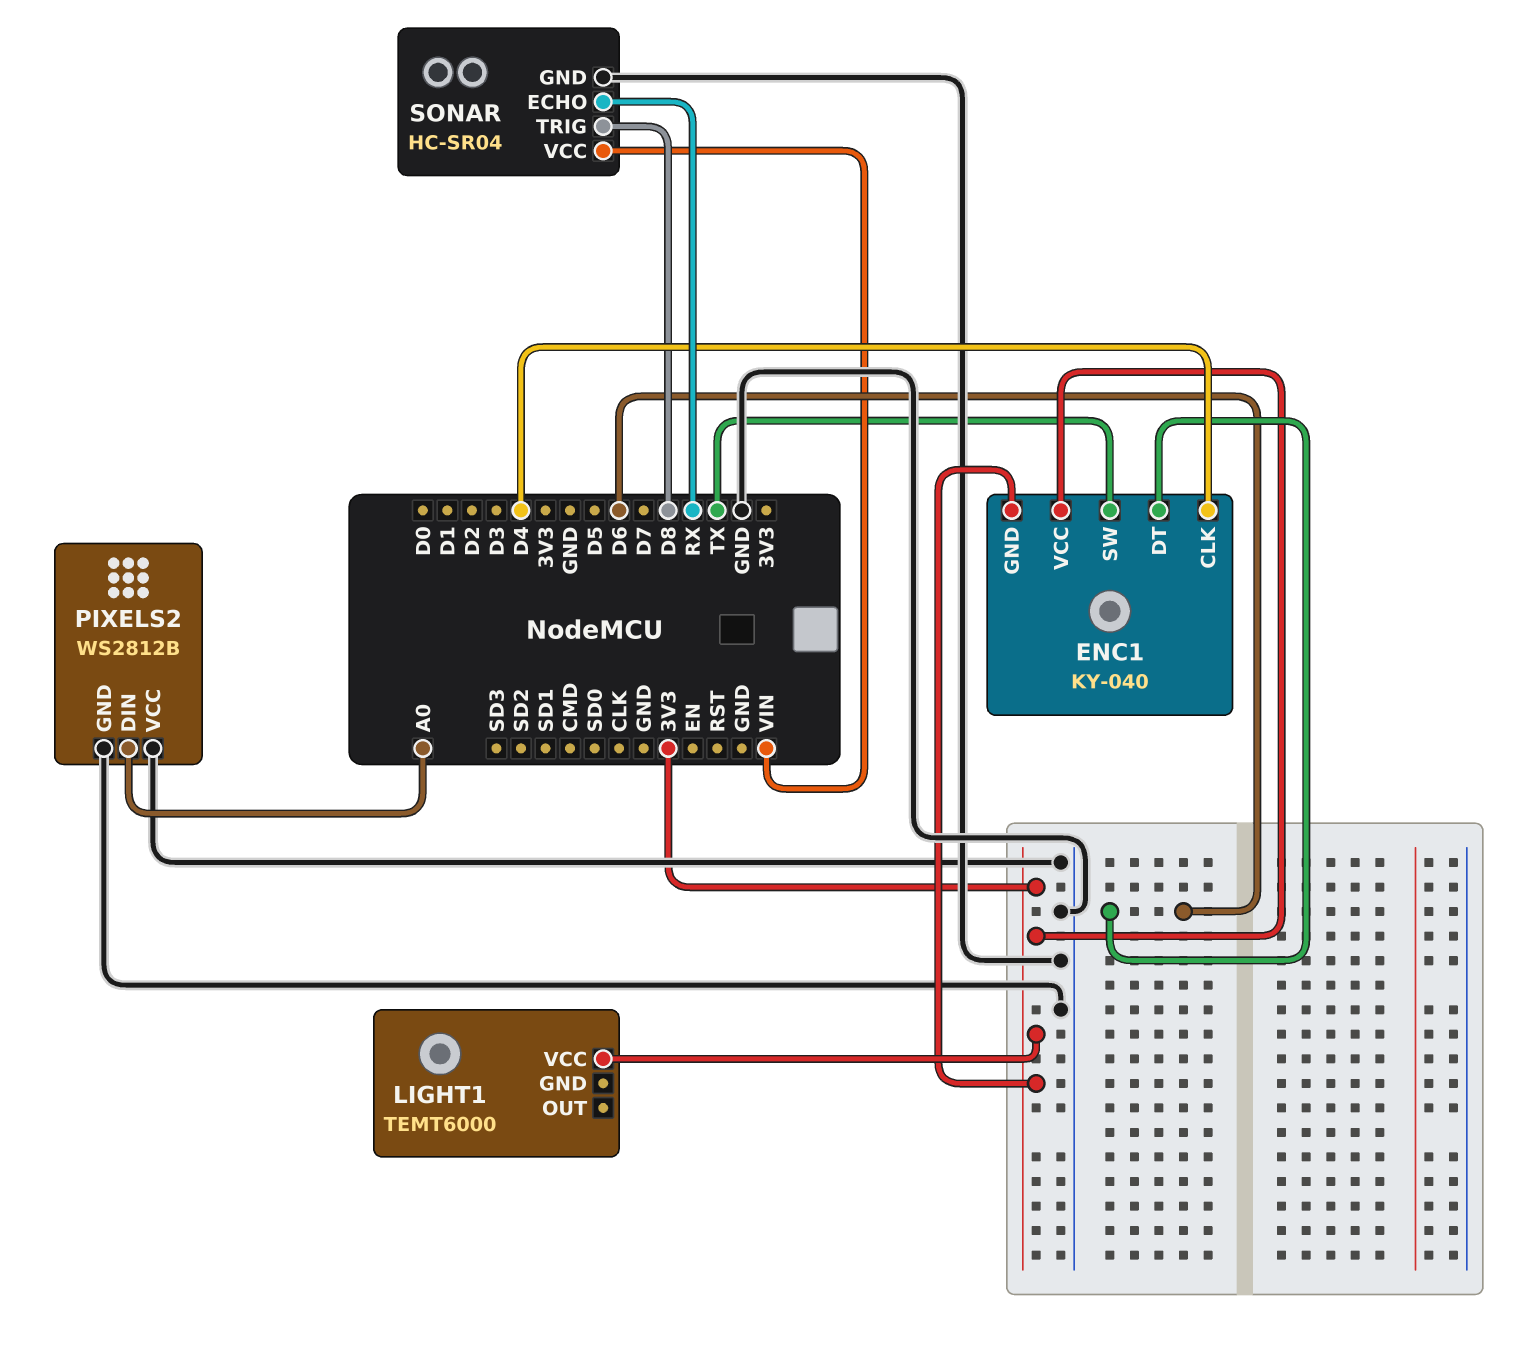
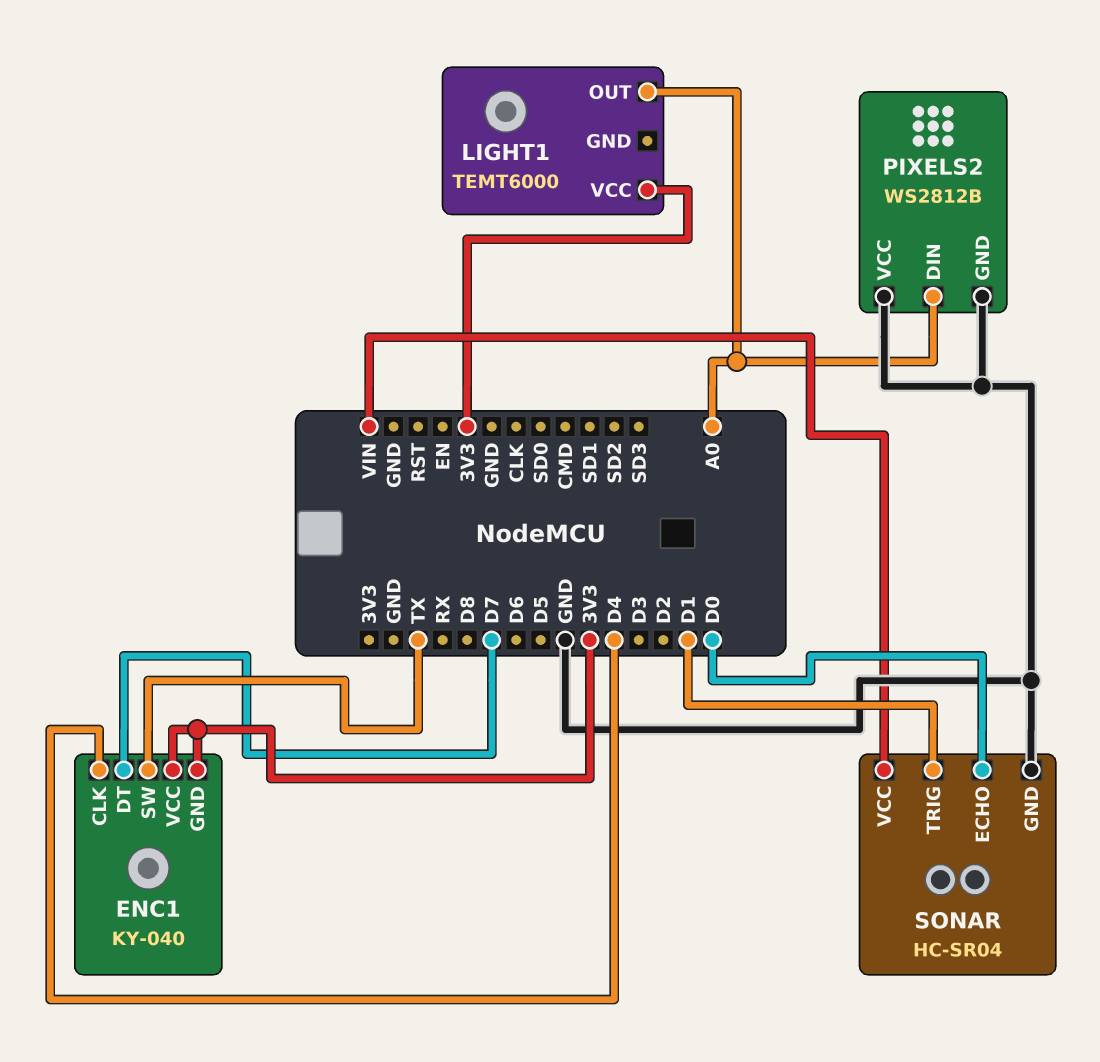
ENC1 pin DT: D6 -> D7
LIGHT1 pin OUT: none -> A0
SONAR pin ECHO: RX -> D0
SONAR pin TRIG: D8 -> D1

